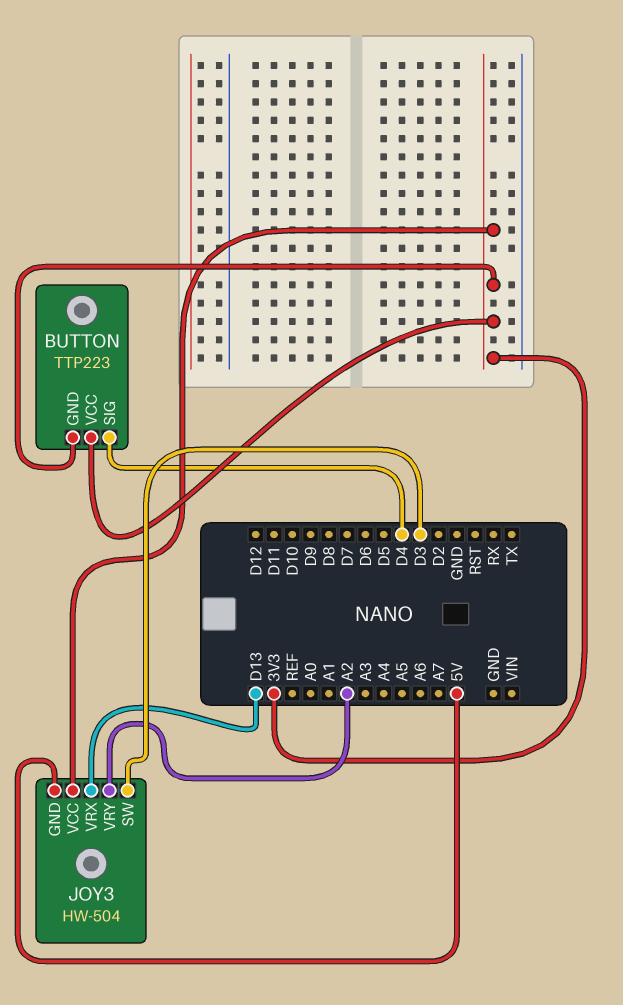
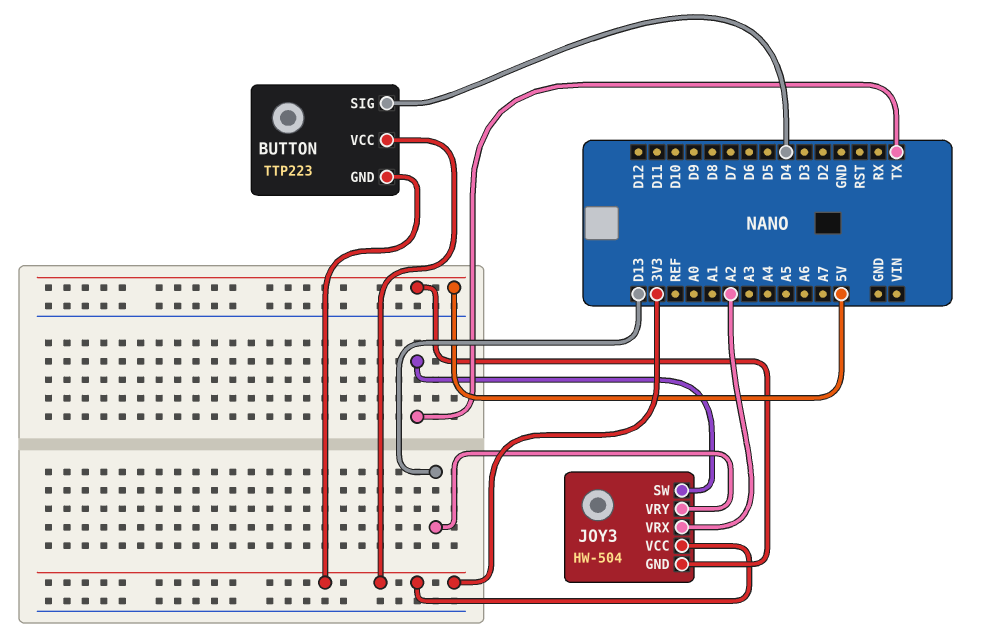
JOY3 pin SW: D3 -> TX
JOY3 pin VRX: D13 -> A2
JOY3 pin VRY: A2 -> D13

